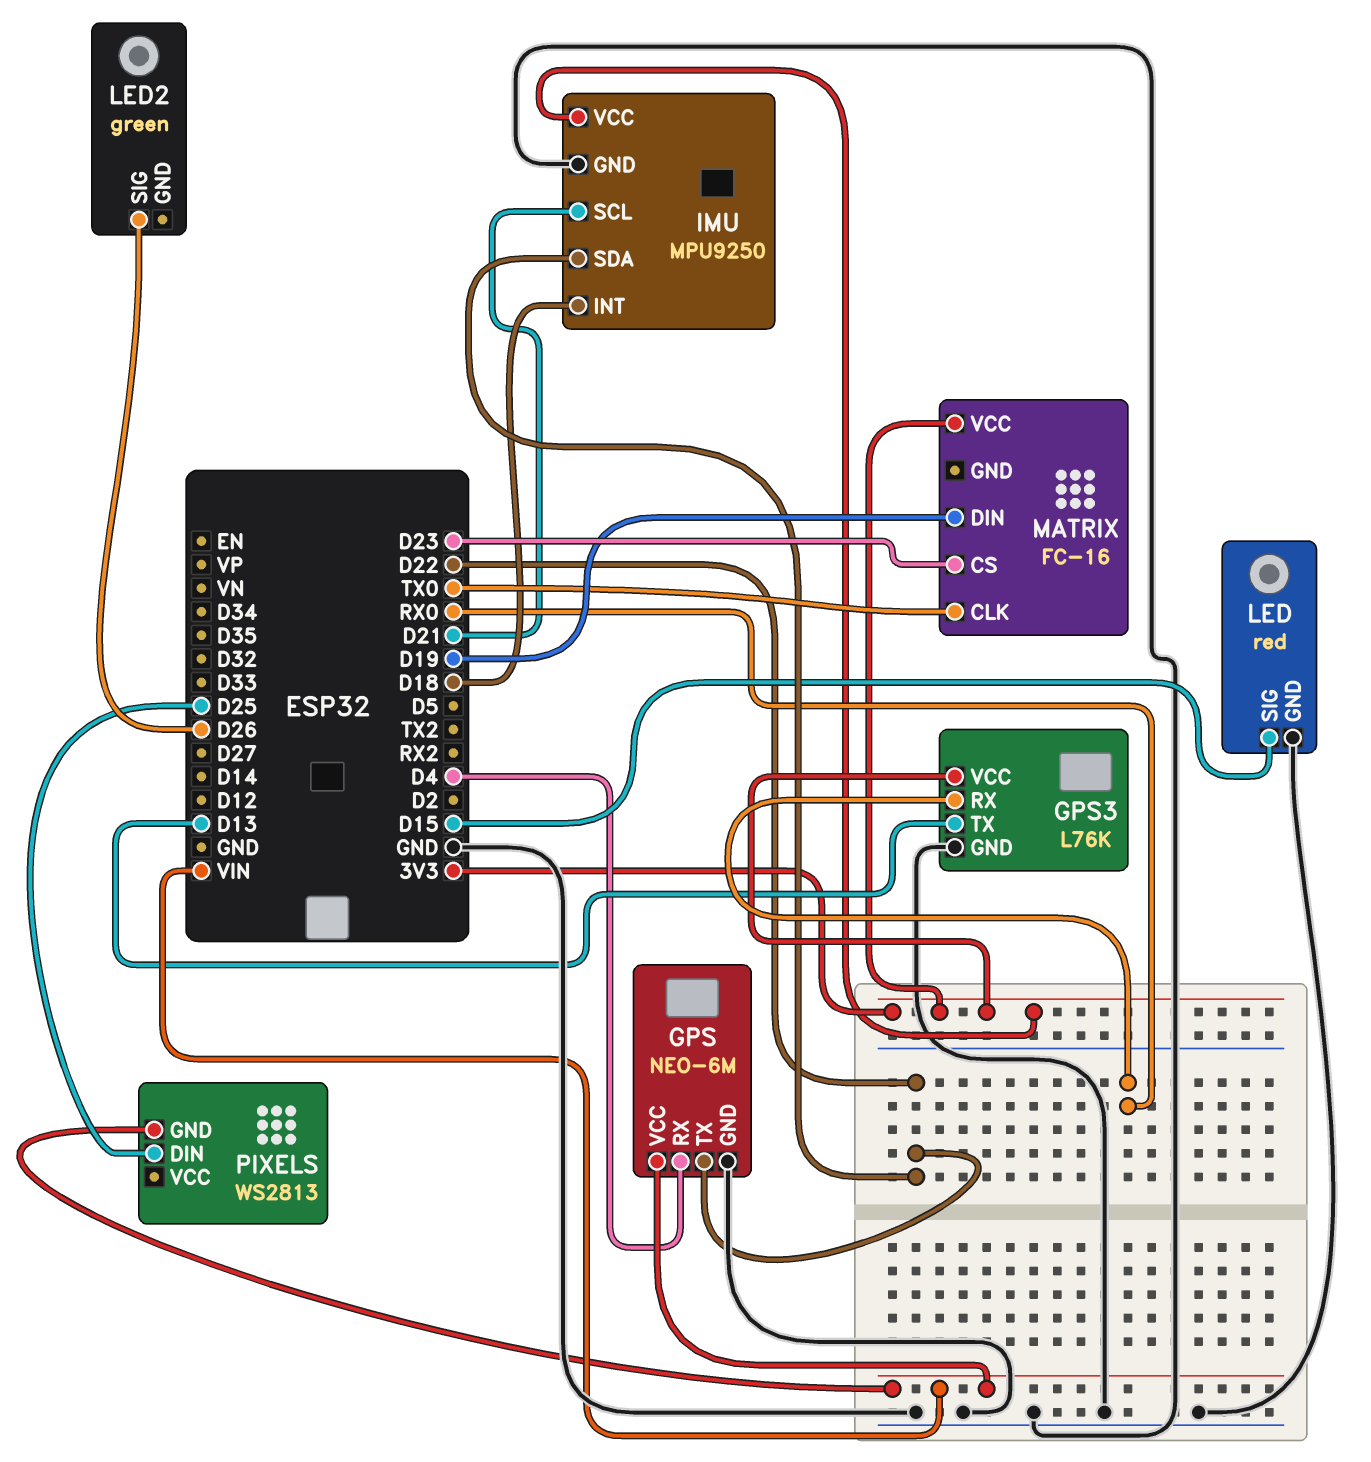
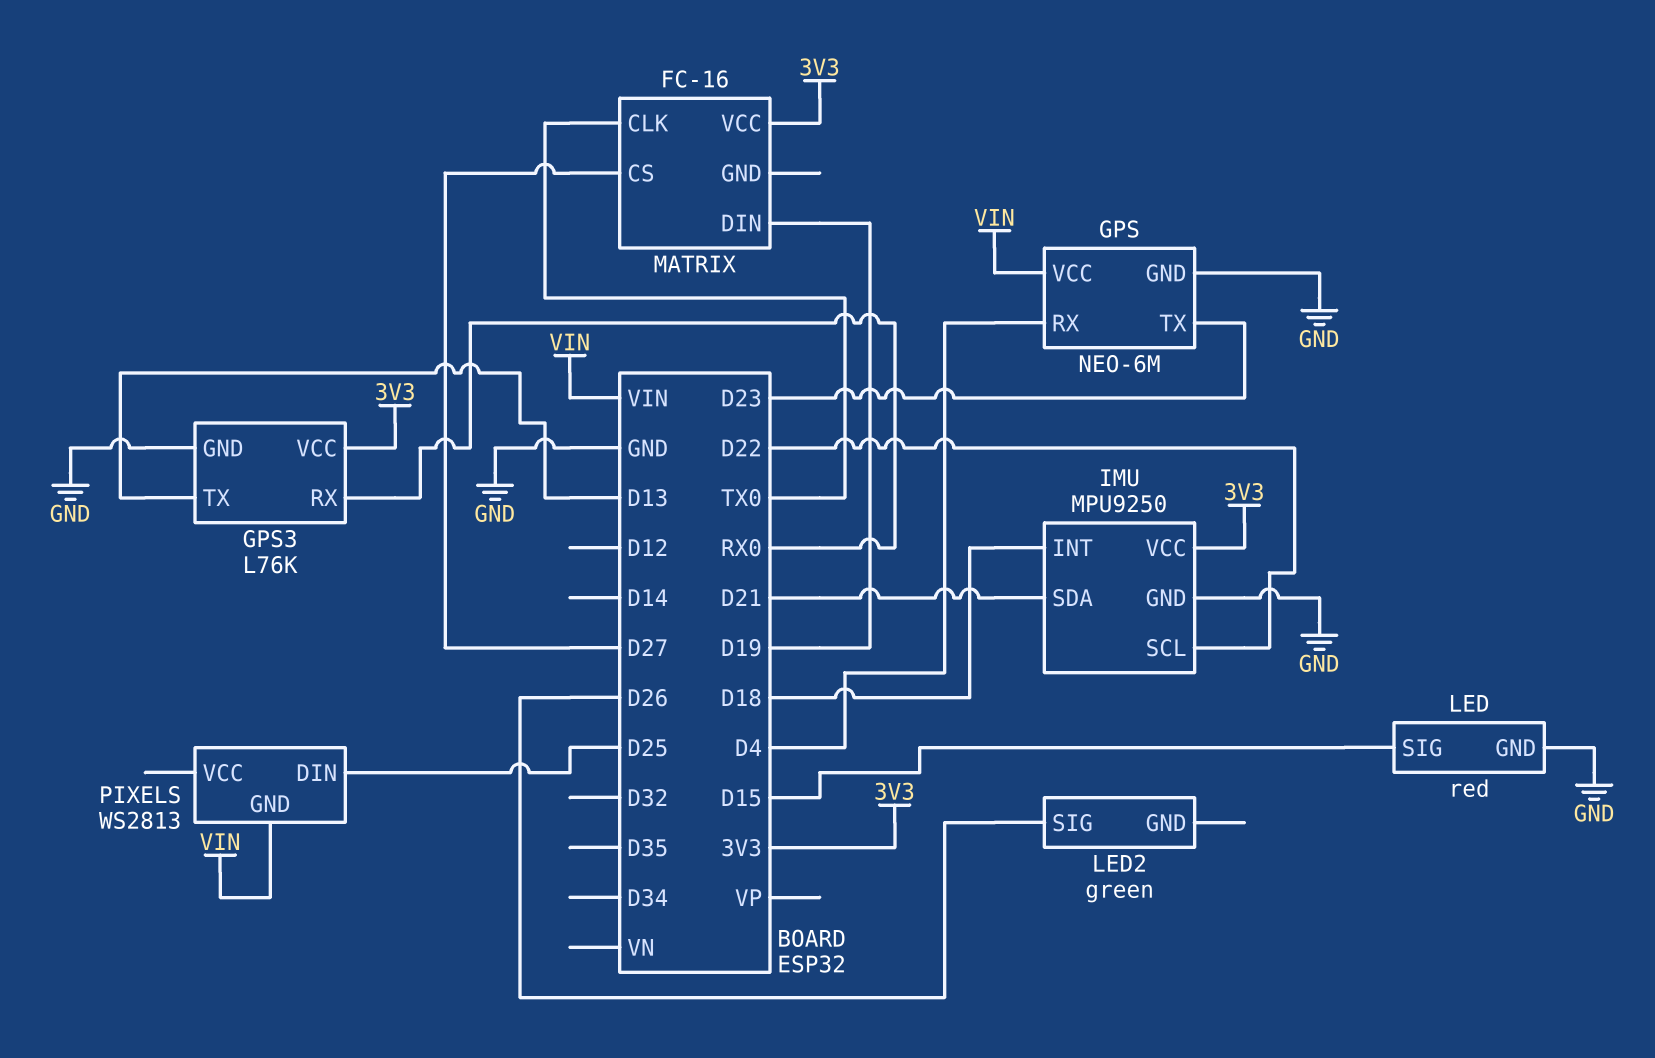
GPS pin TX: D22 -> D23
IMU pin SCL: D21 -> D22
IMU pin SDA: D22 -> D21
MATRIX pin CS: D23 -> D27

